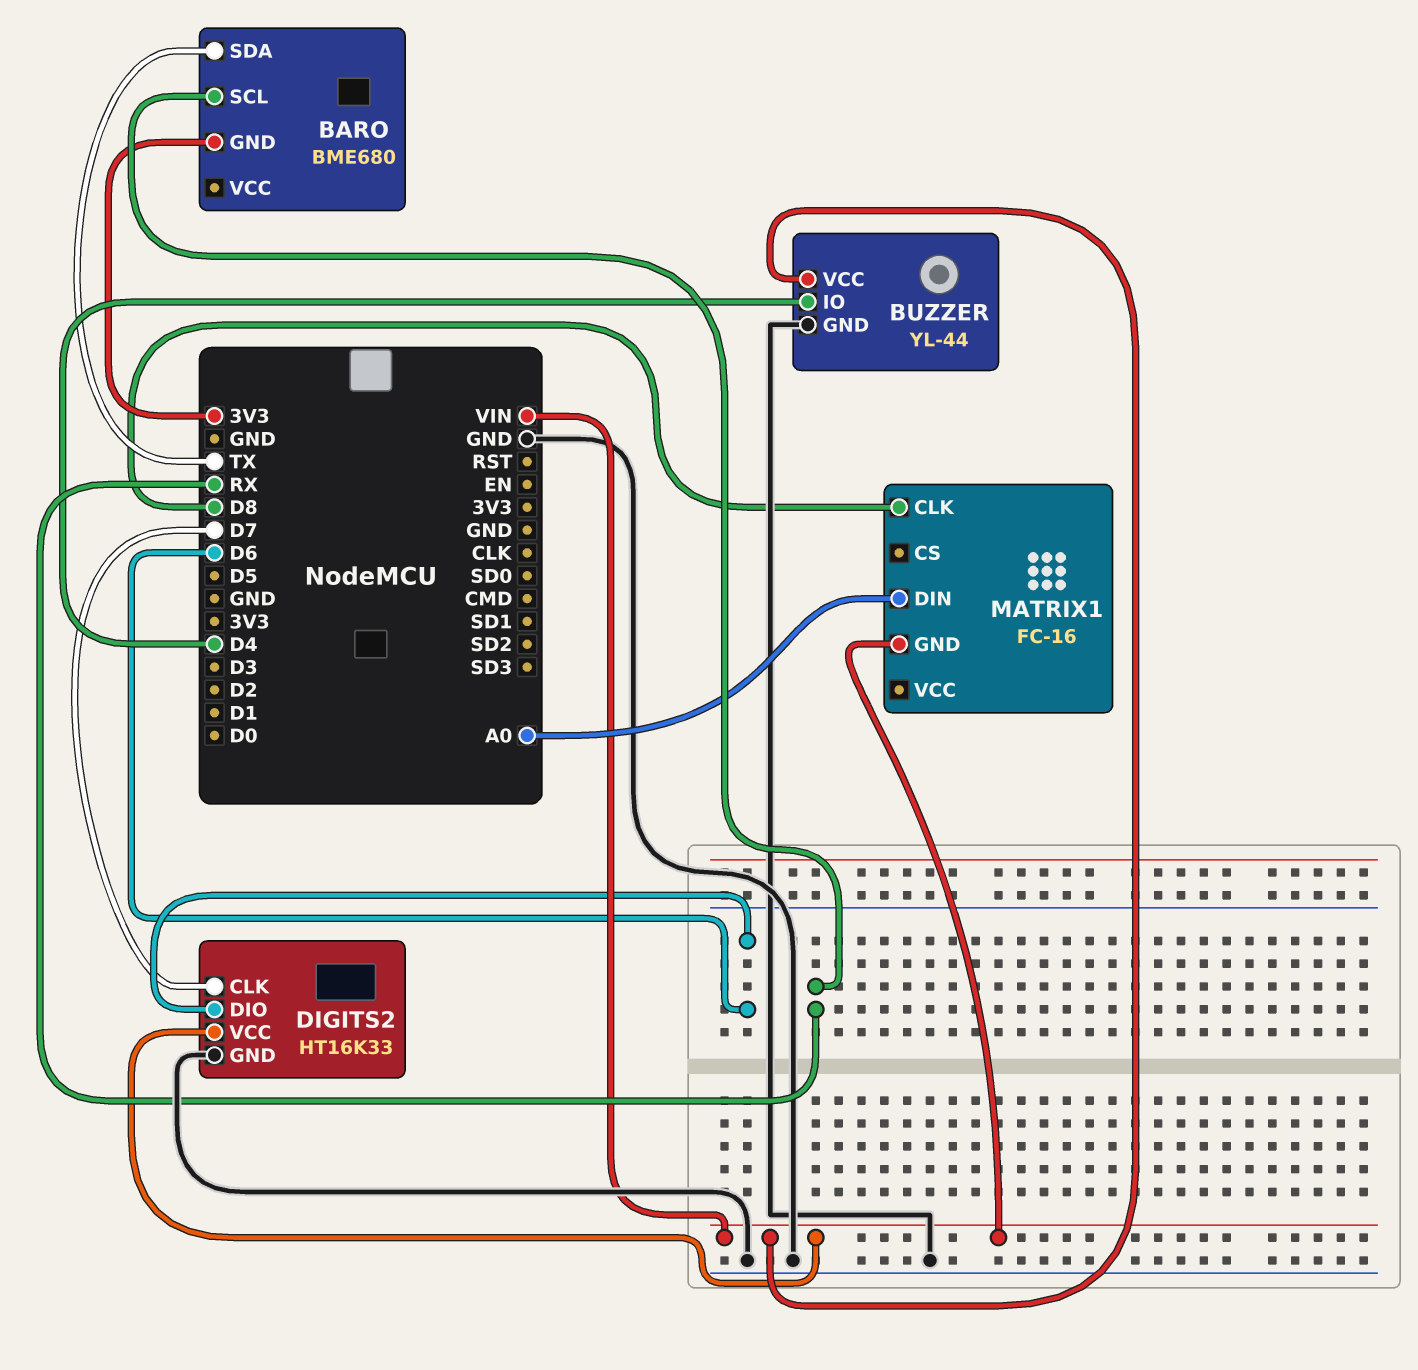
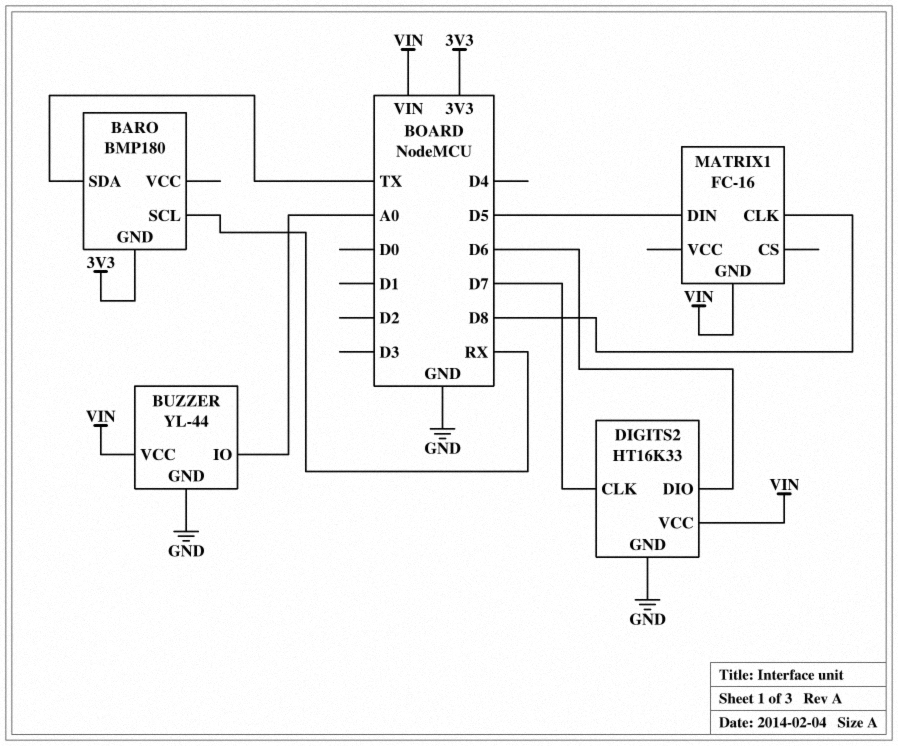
BARO: BME680 -> BMP180
BUZZER pin IO: D4 -> A0
MATRIX1 pin DIN: A0 -> D5

